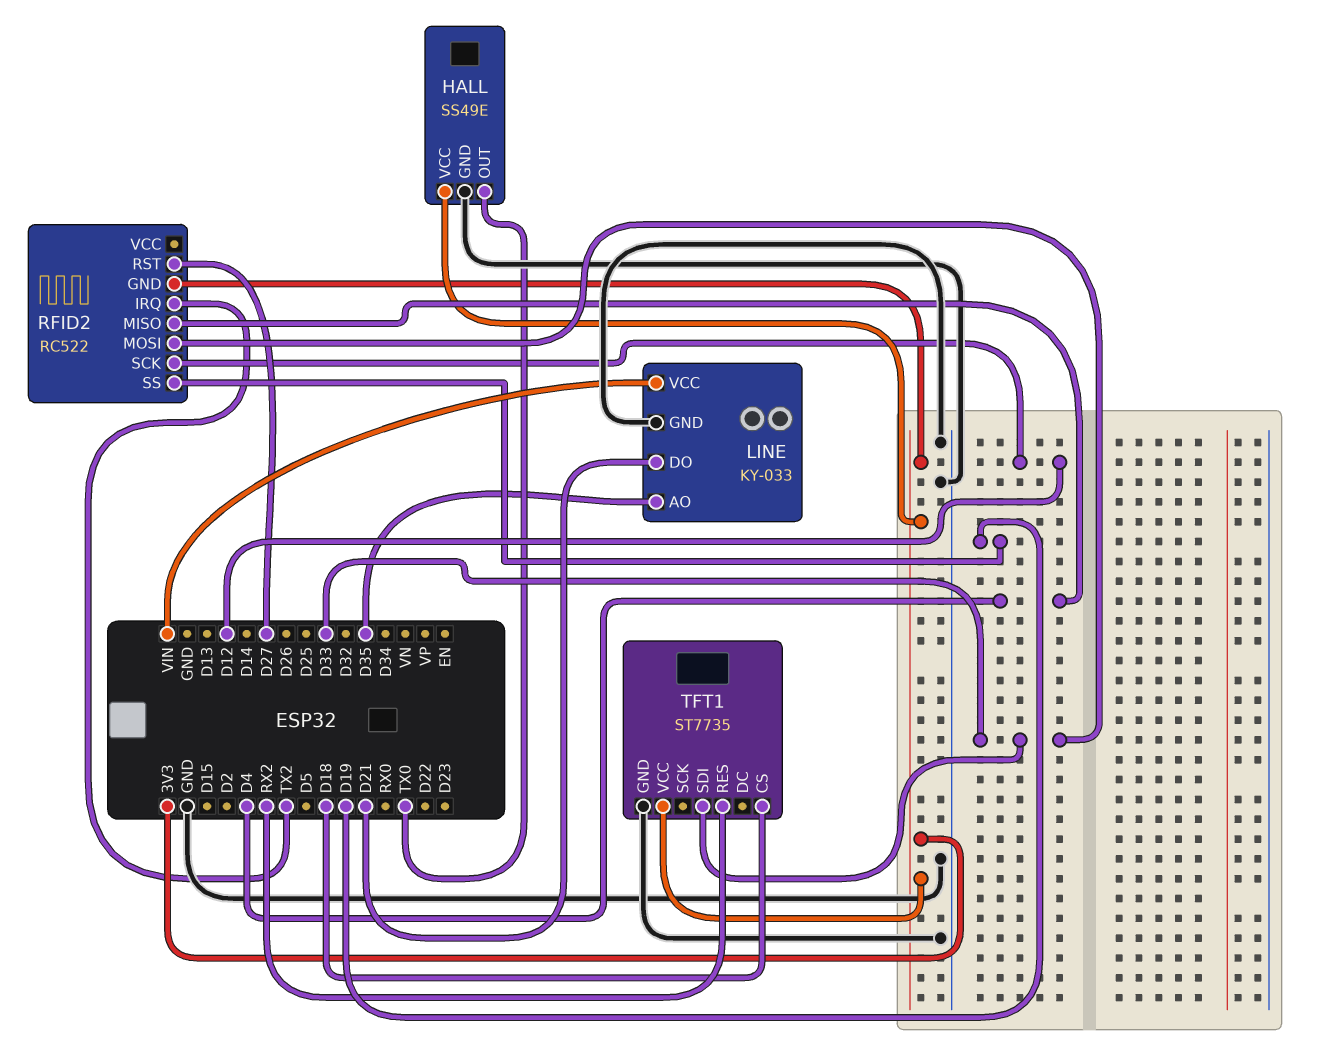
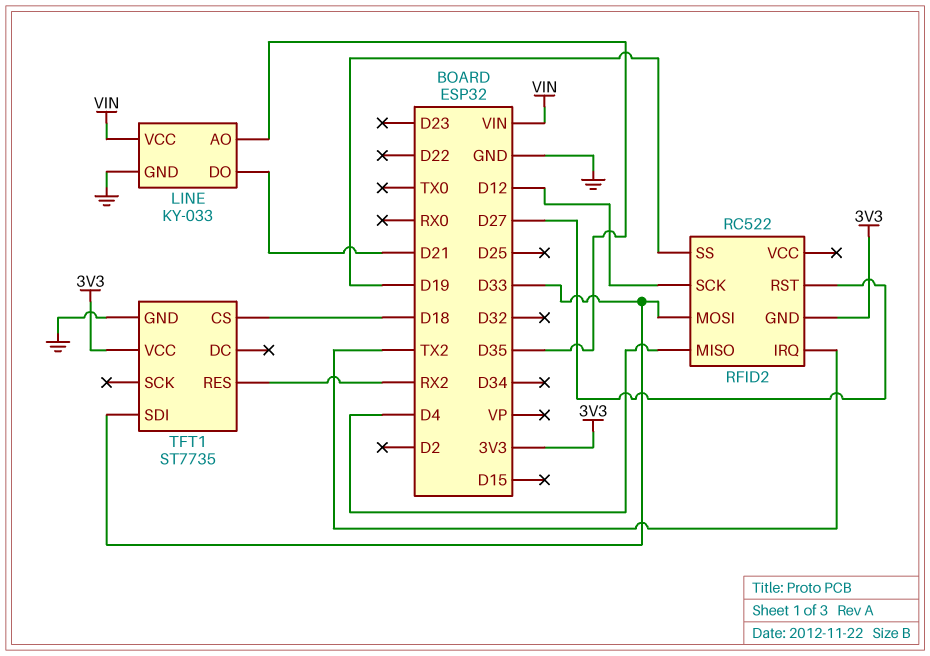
HALL: SS49E -> none
HALL pin GND: GND -> none
HALL pin OUT: TX0 -> none
HALL pin VCC: 3V3 -> none

